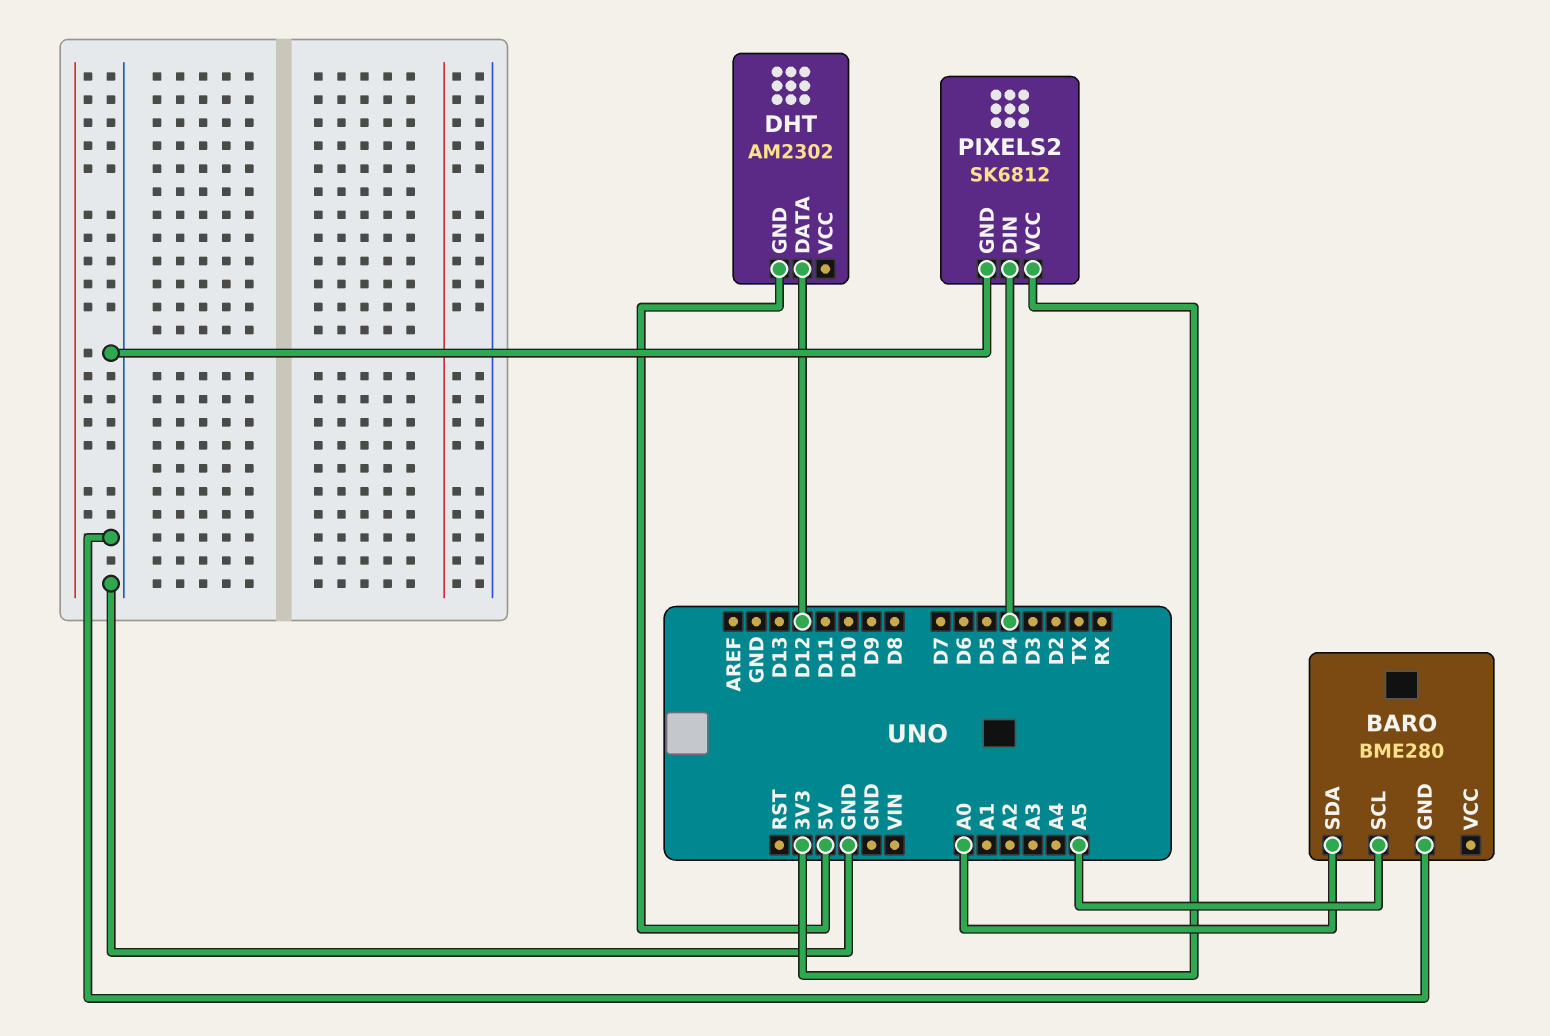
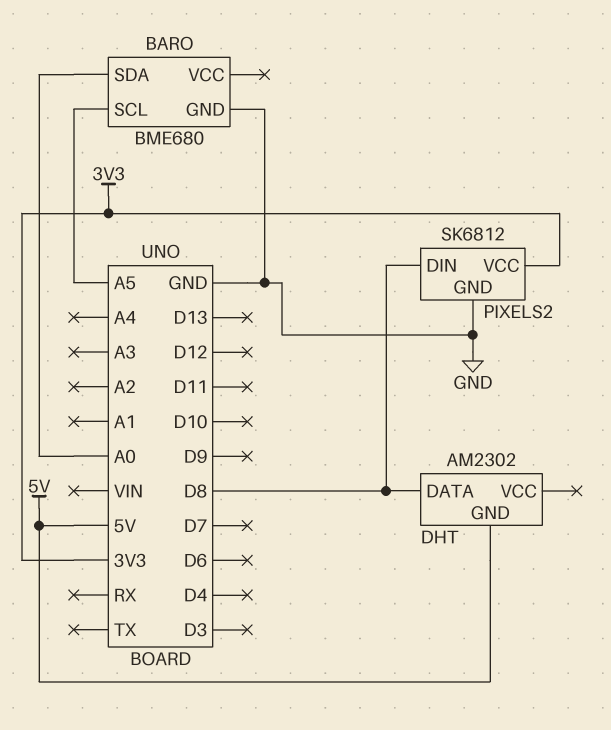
BARO: BME280 -> BME680
DHT pin DATA: D12 -> D8
PIXELS2 pin DIN: D4 -> D8

